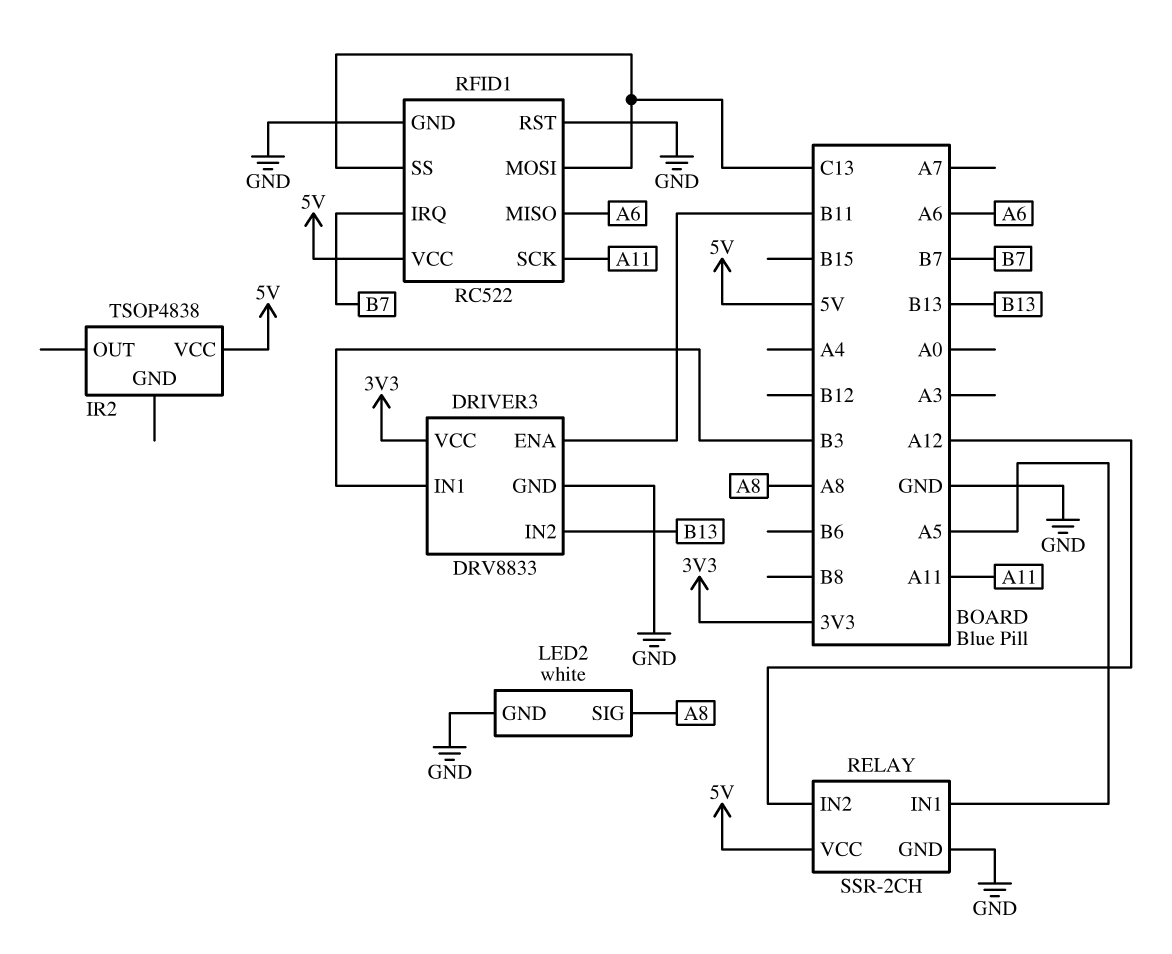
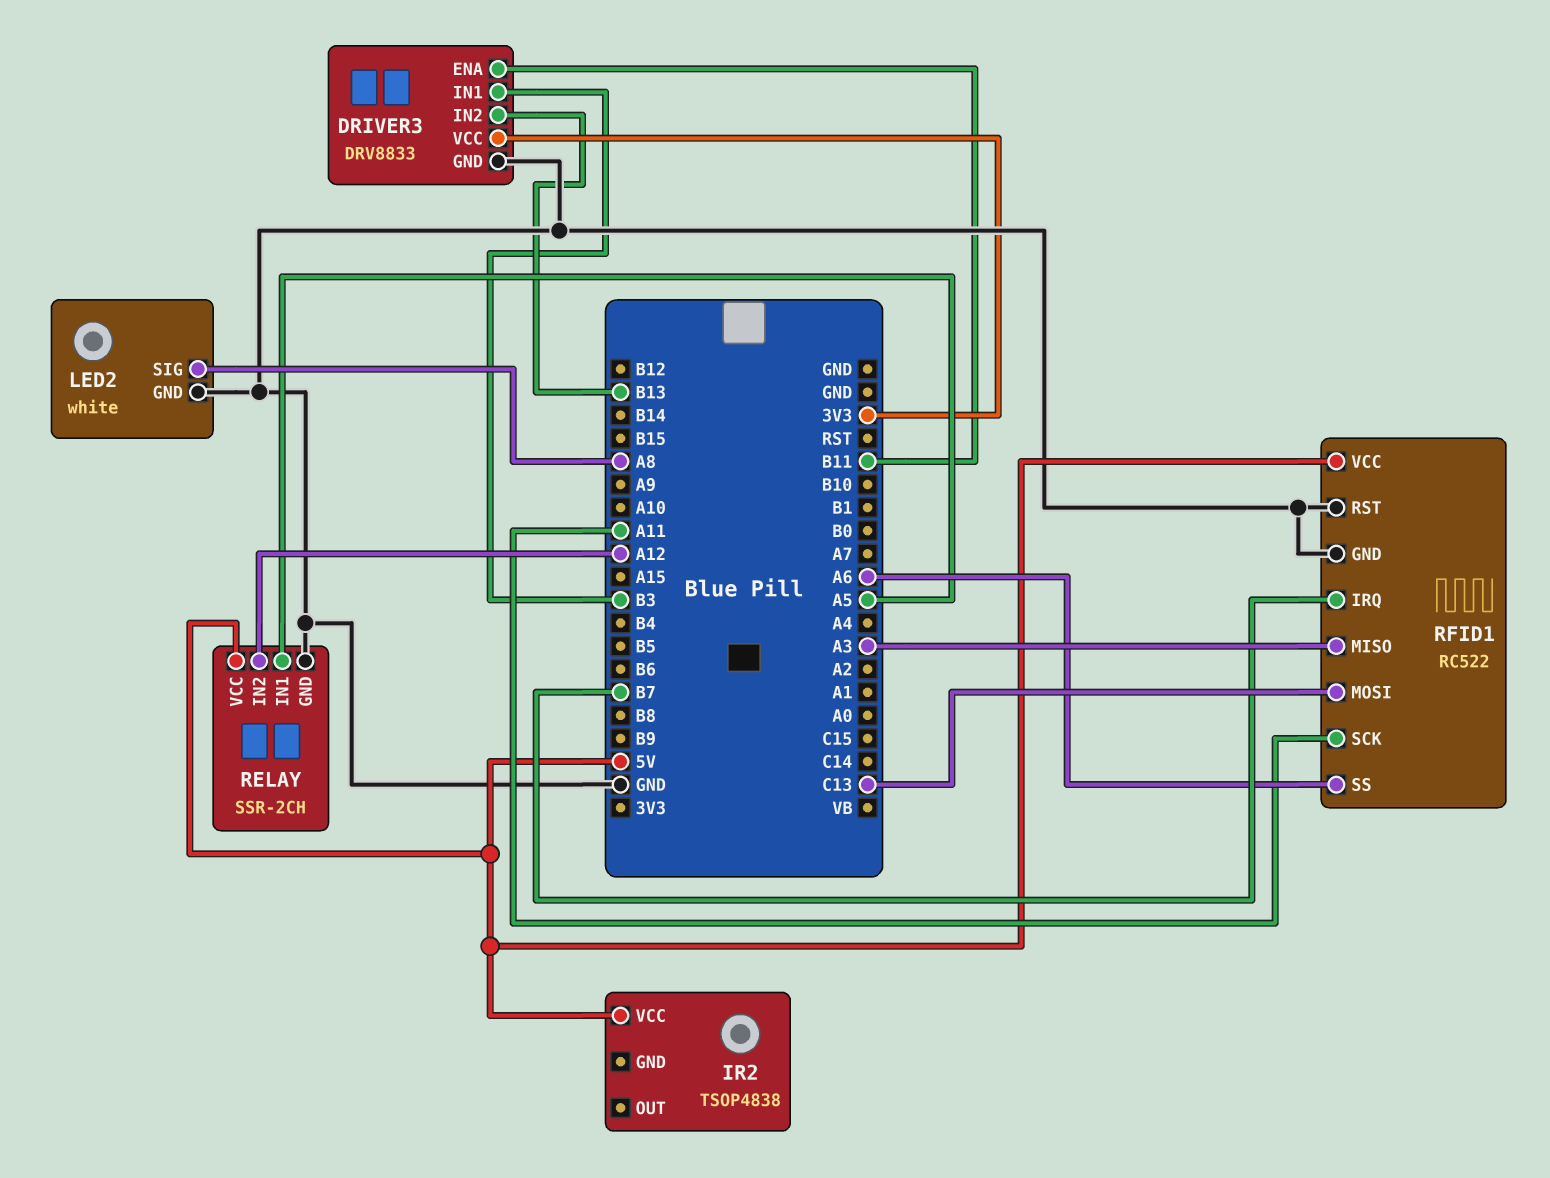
RFID1 pin MISO: A6 -> A3
RFID1 pin SS: C13 -> A6

